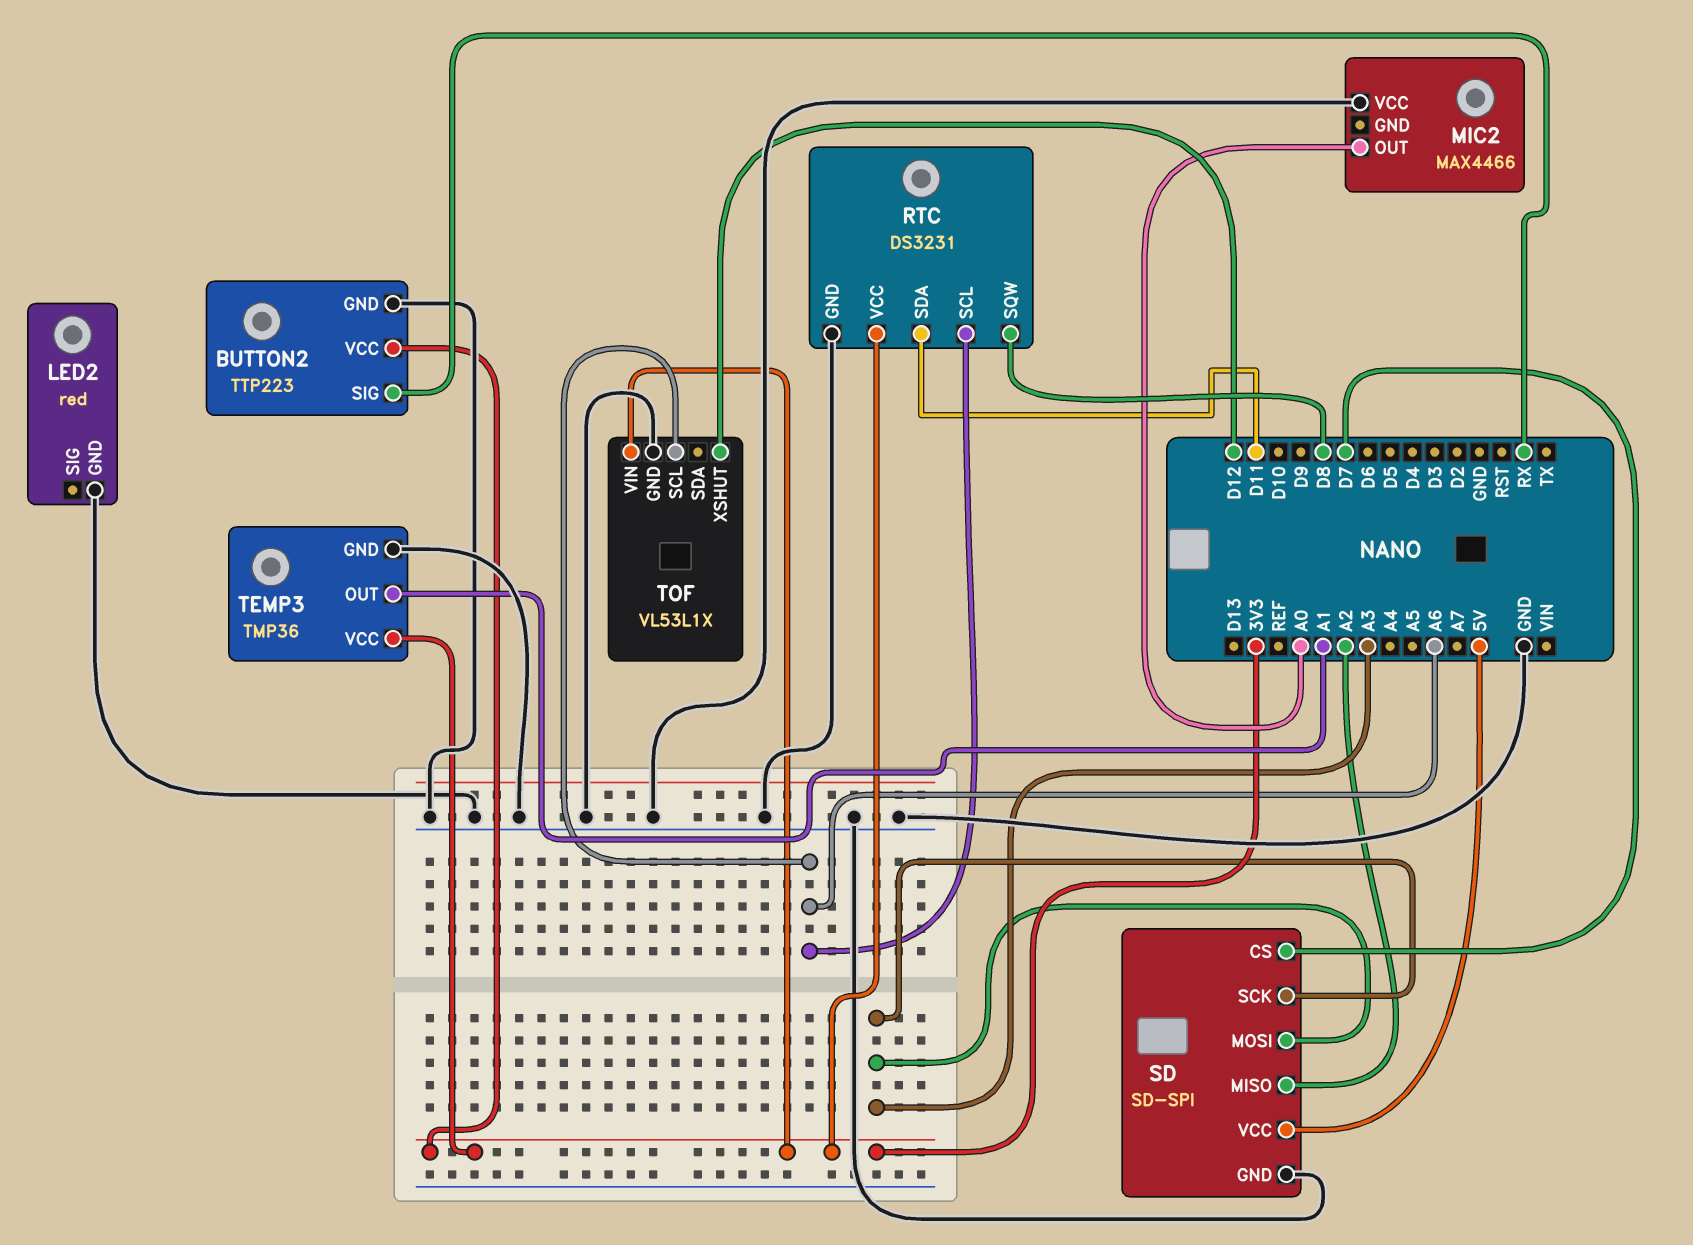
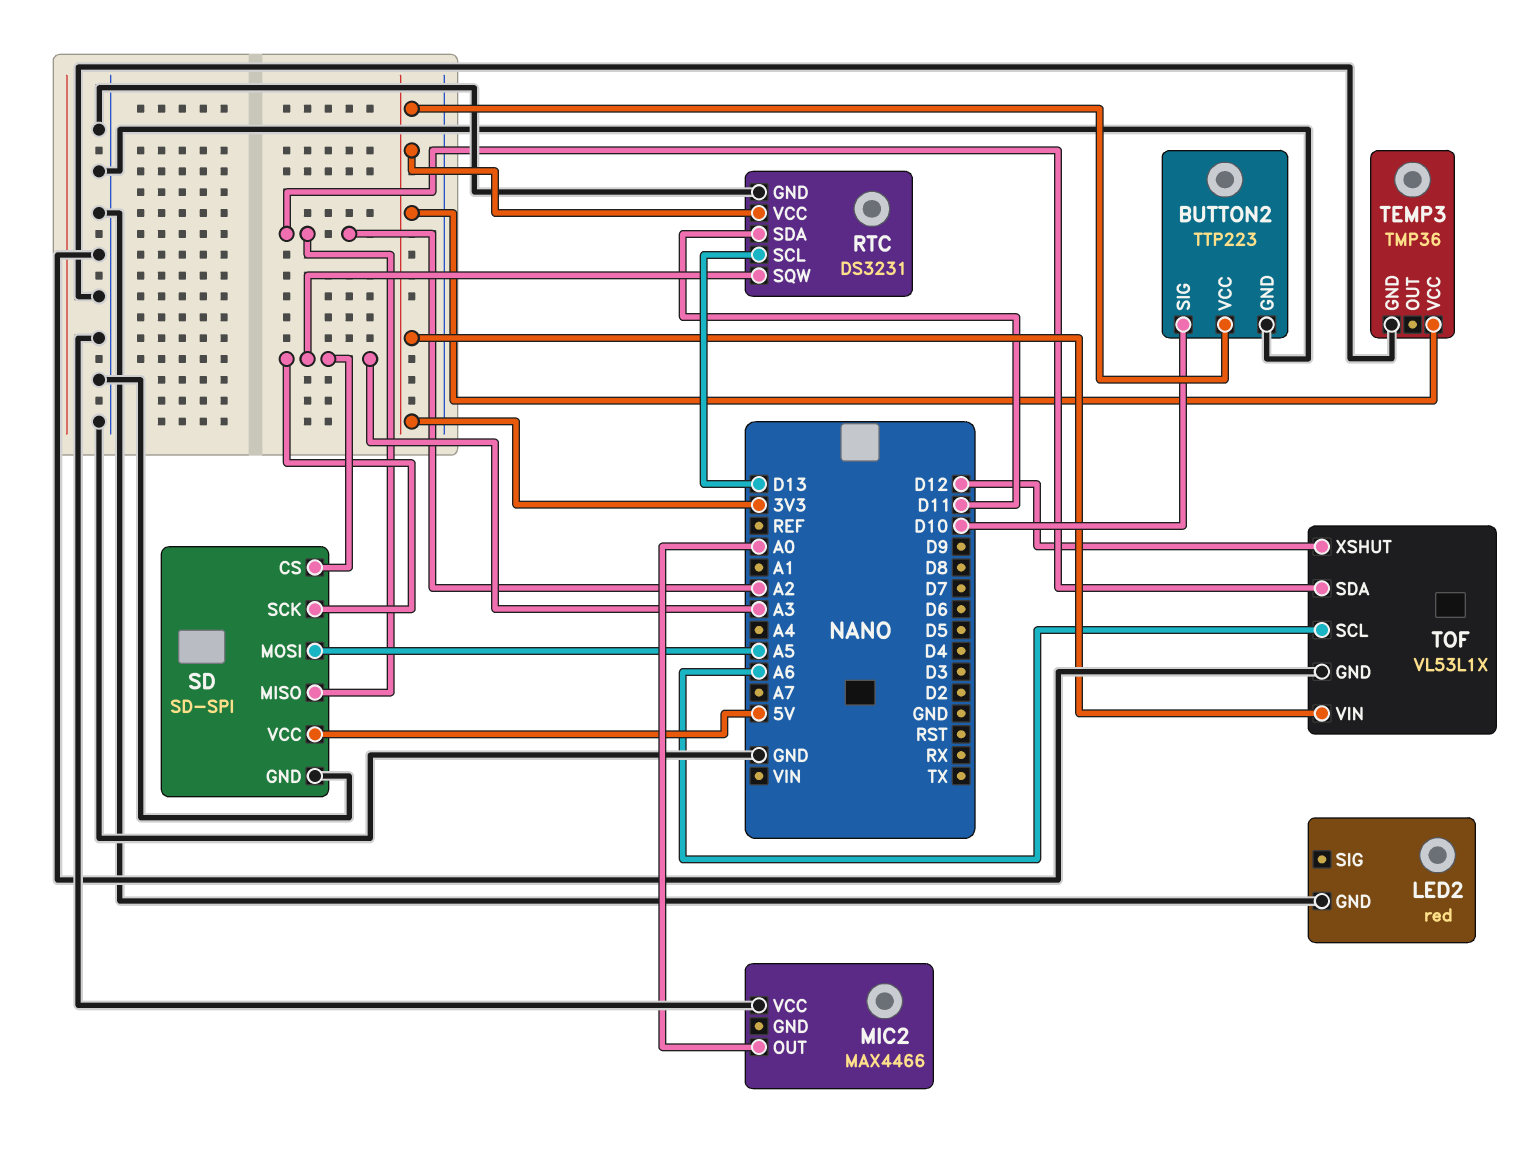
BUTTON2 pin SIG: RX -> D10
RTC pin SCL: A6 -> D13
RTC pin SQW: D8 -> A3
SD pin CS: D7 -> A3
SD pin MOSI: A3 -> A5
TEMP3 pin OUT: A1 -> none
TOF pin SDA: none -> A2

